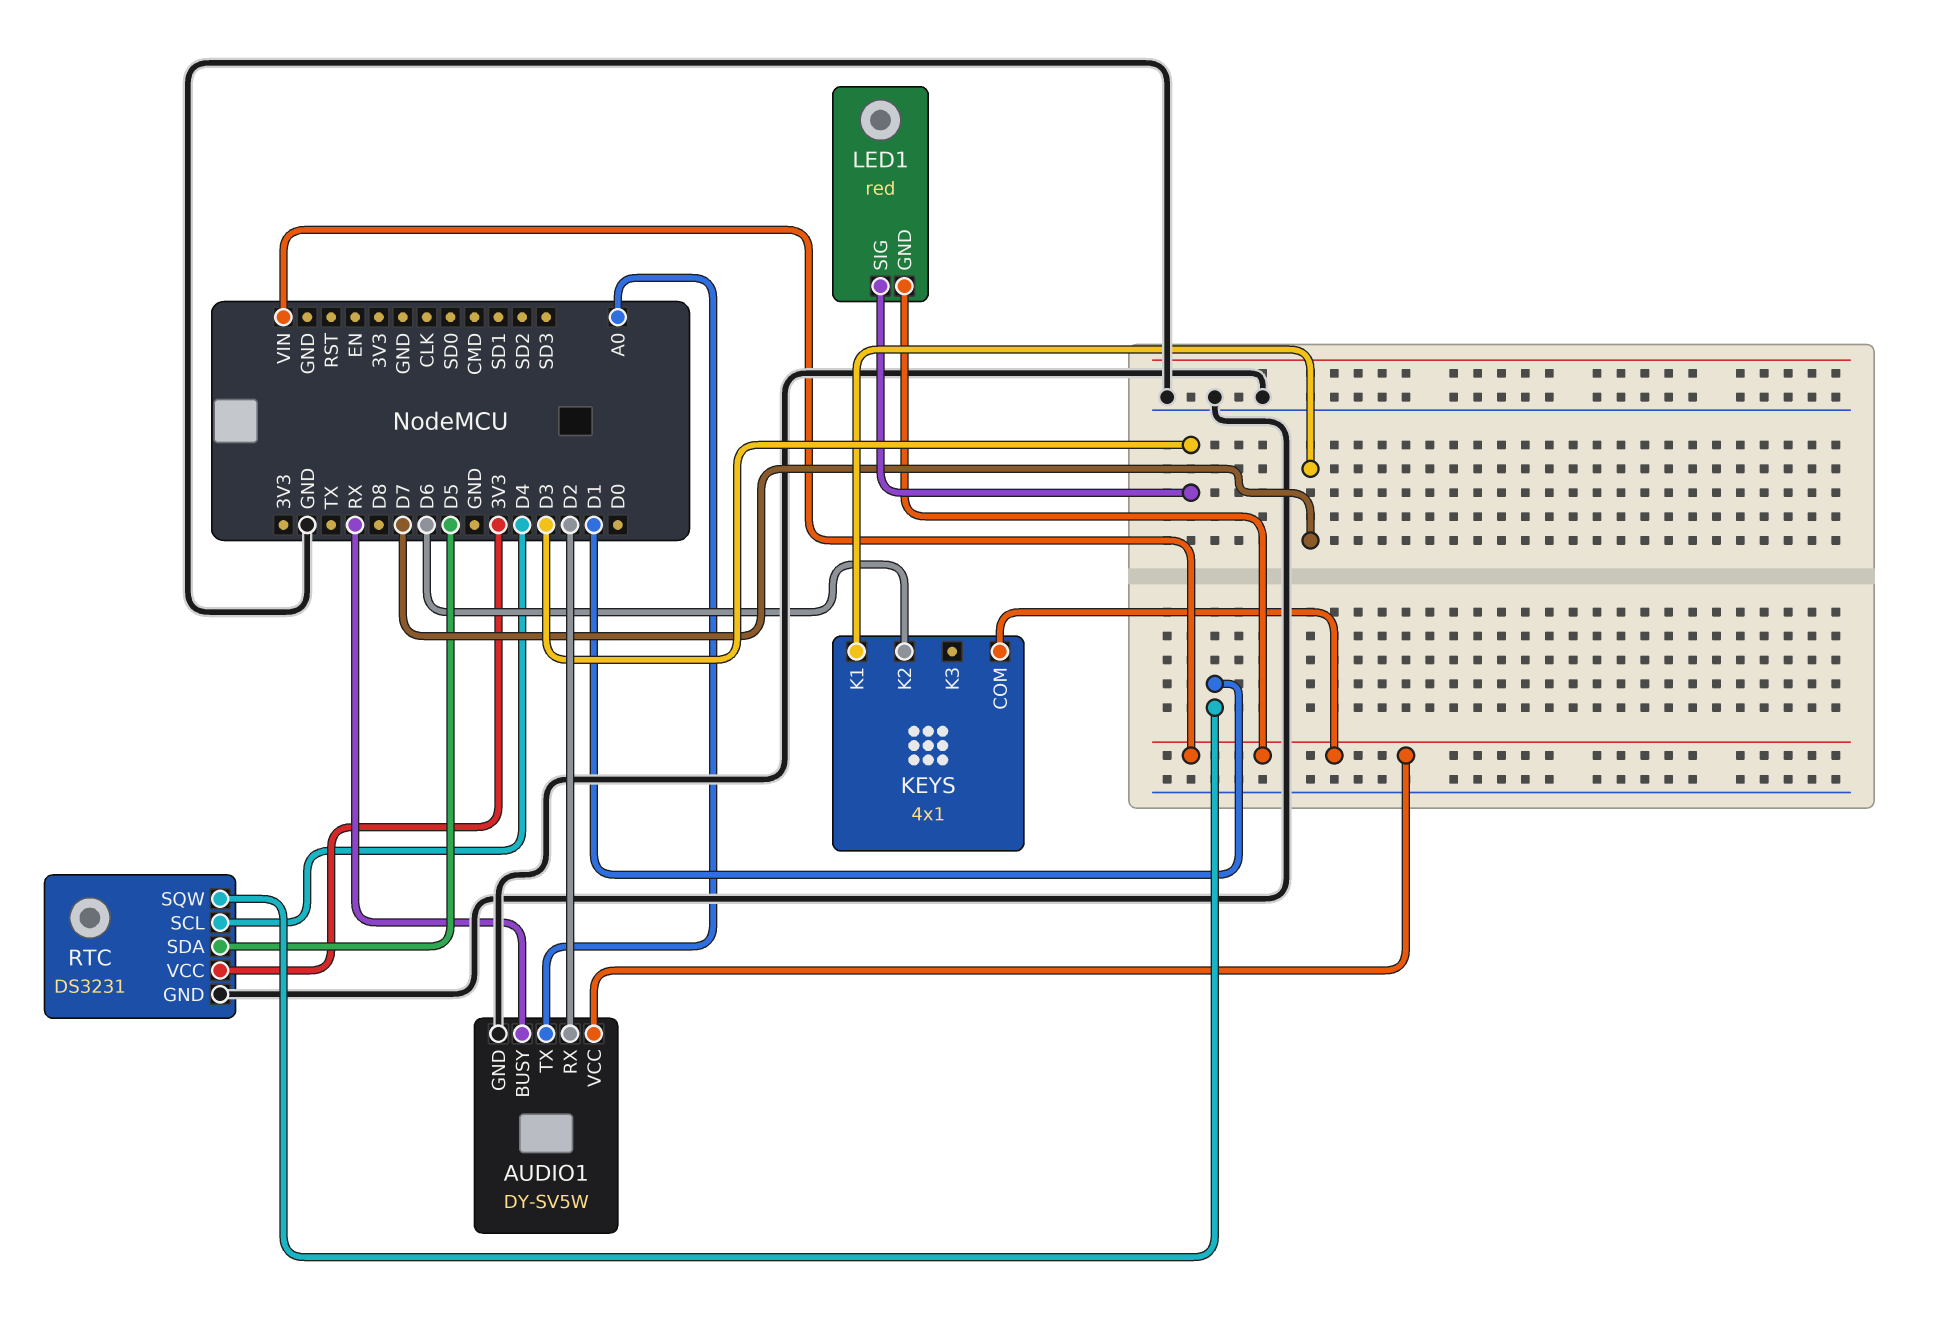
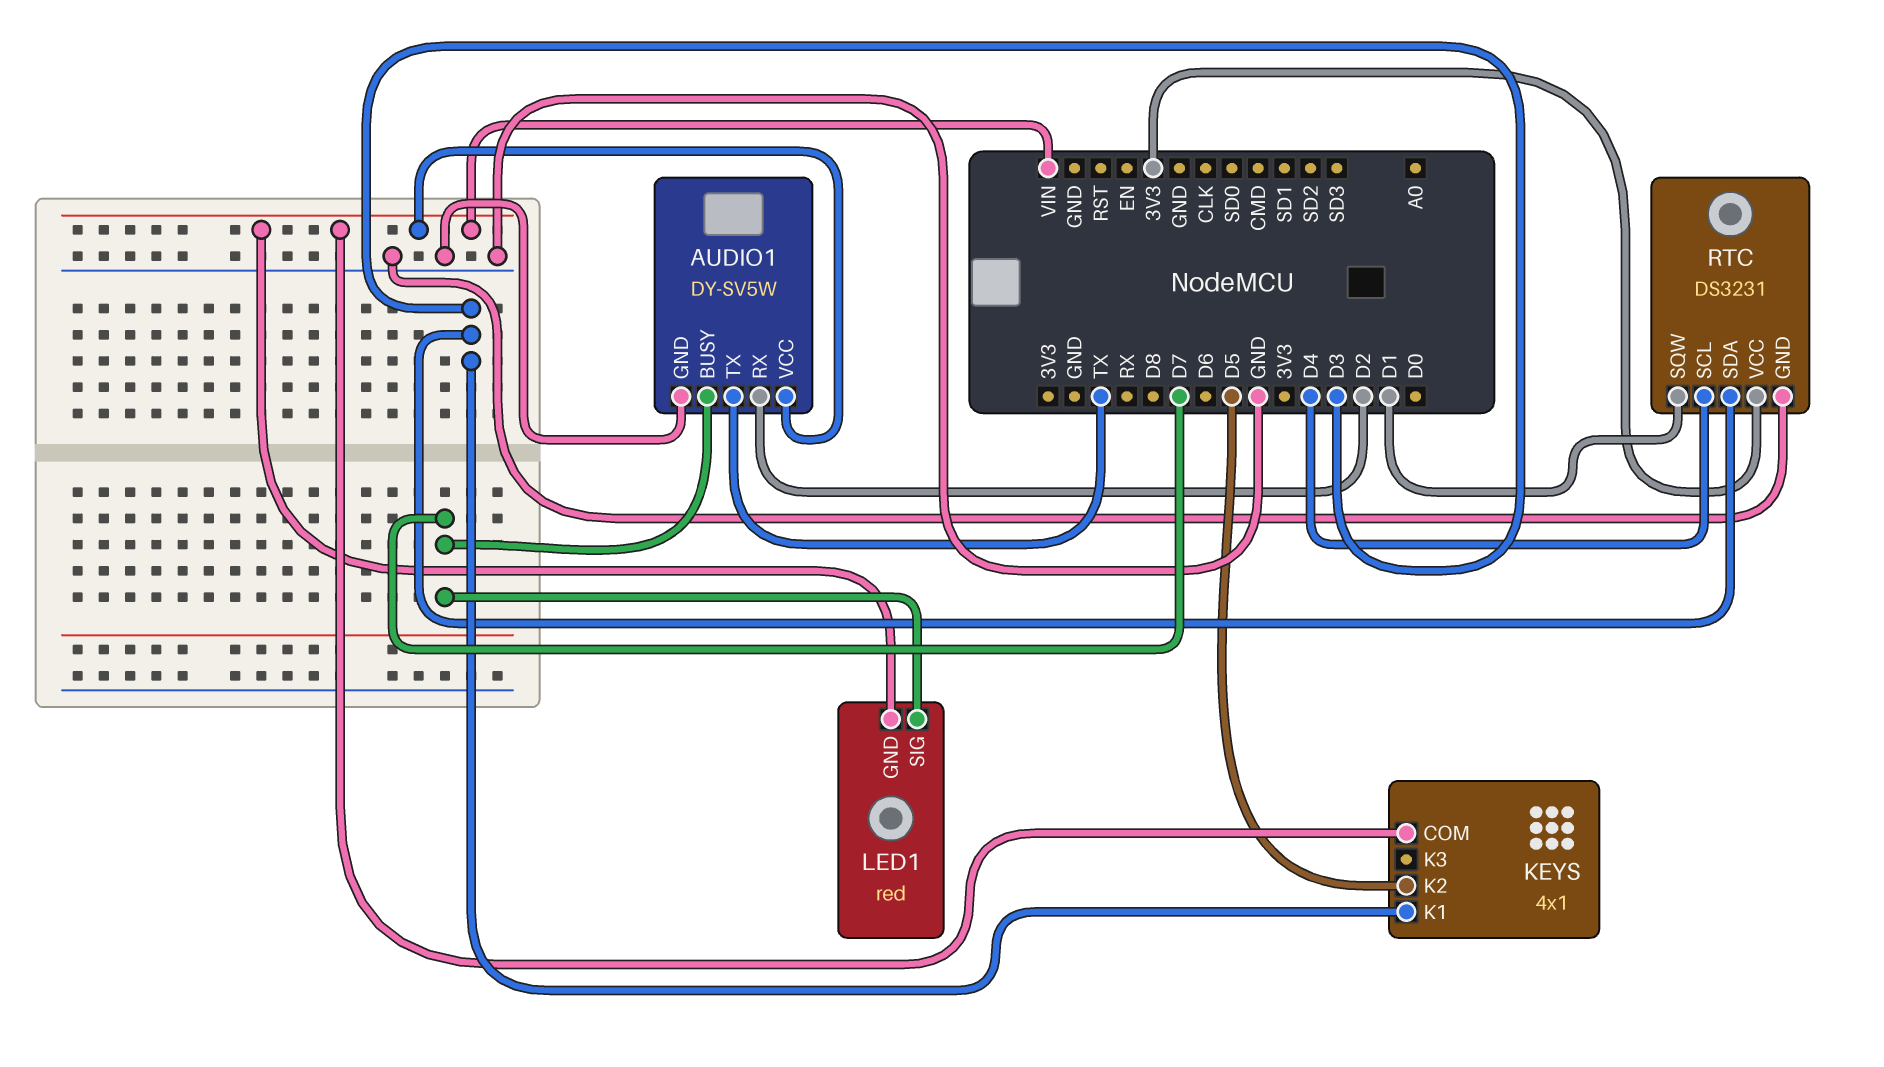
AUDIO1 pin BUSY: RX -> D7
AUDIO1 pin TX: A0 -> TX
KEYS pin K1: D7 -> D3
KEYS pin K2: D6 -> D5
LED1 pin SIG: D3 -> D7
RTC pin SDA: D5 -> D3

